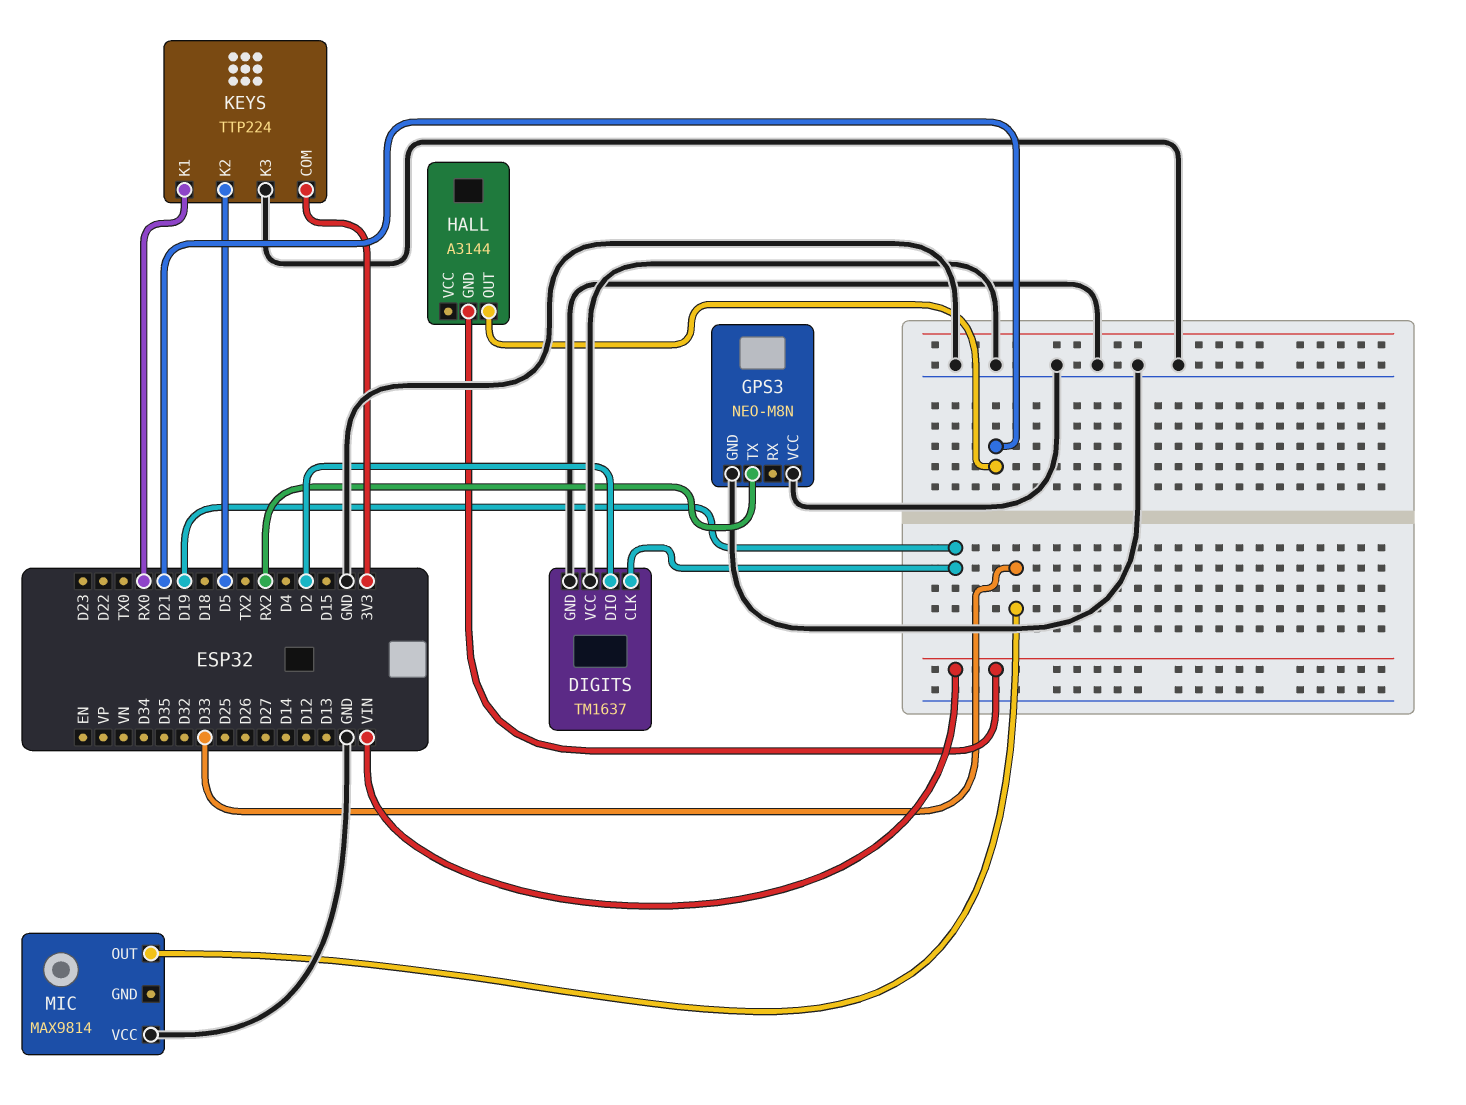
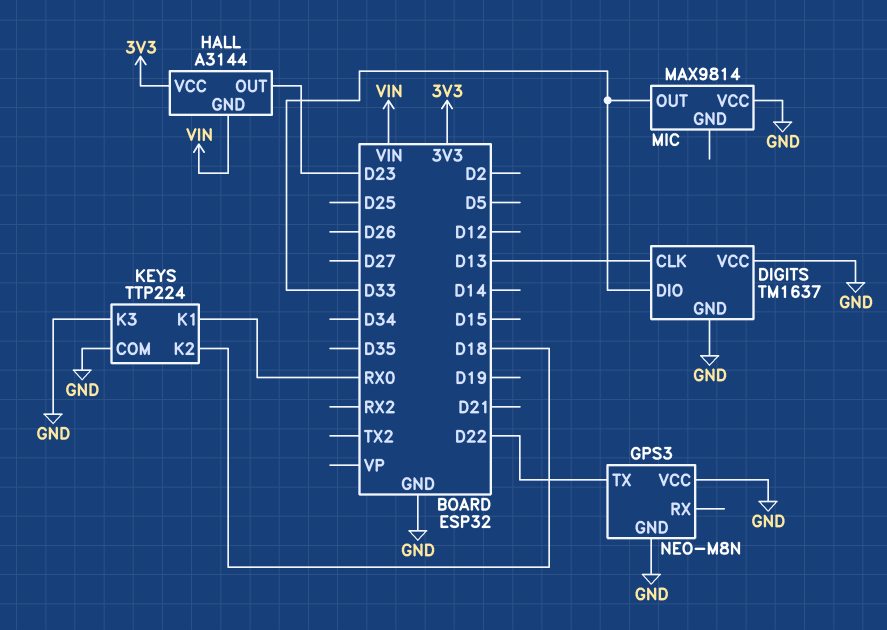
DIGITS pin CLK: D19 -> D13
DIGITS pin DIO: D2 -> D33
GPS3 pin TX: RX2 -> D22
HALL pin OUT: D21 -> D23
HALL pin VCC: none -> 3V3
KEYS pin COM: 3V3 -> GND
KEYS pin K2: D5 -> D18

